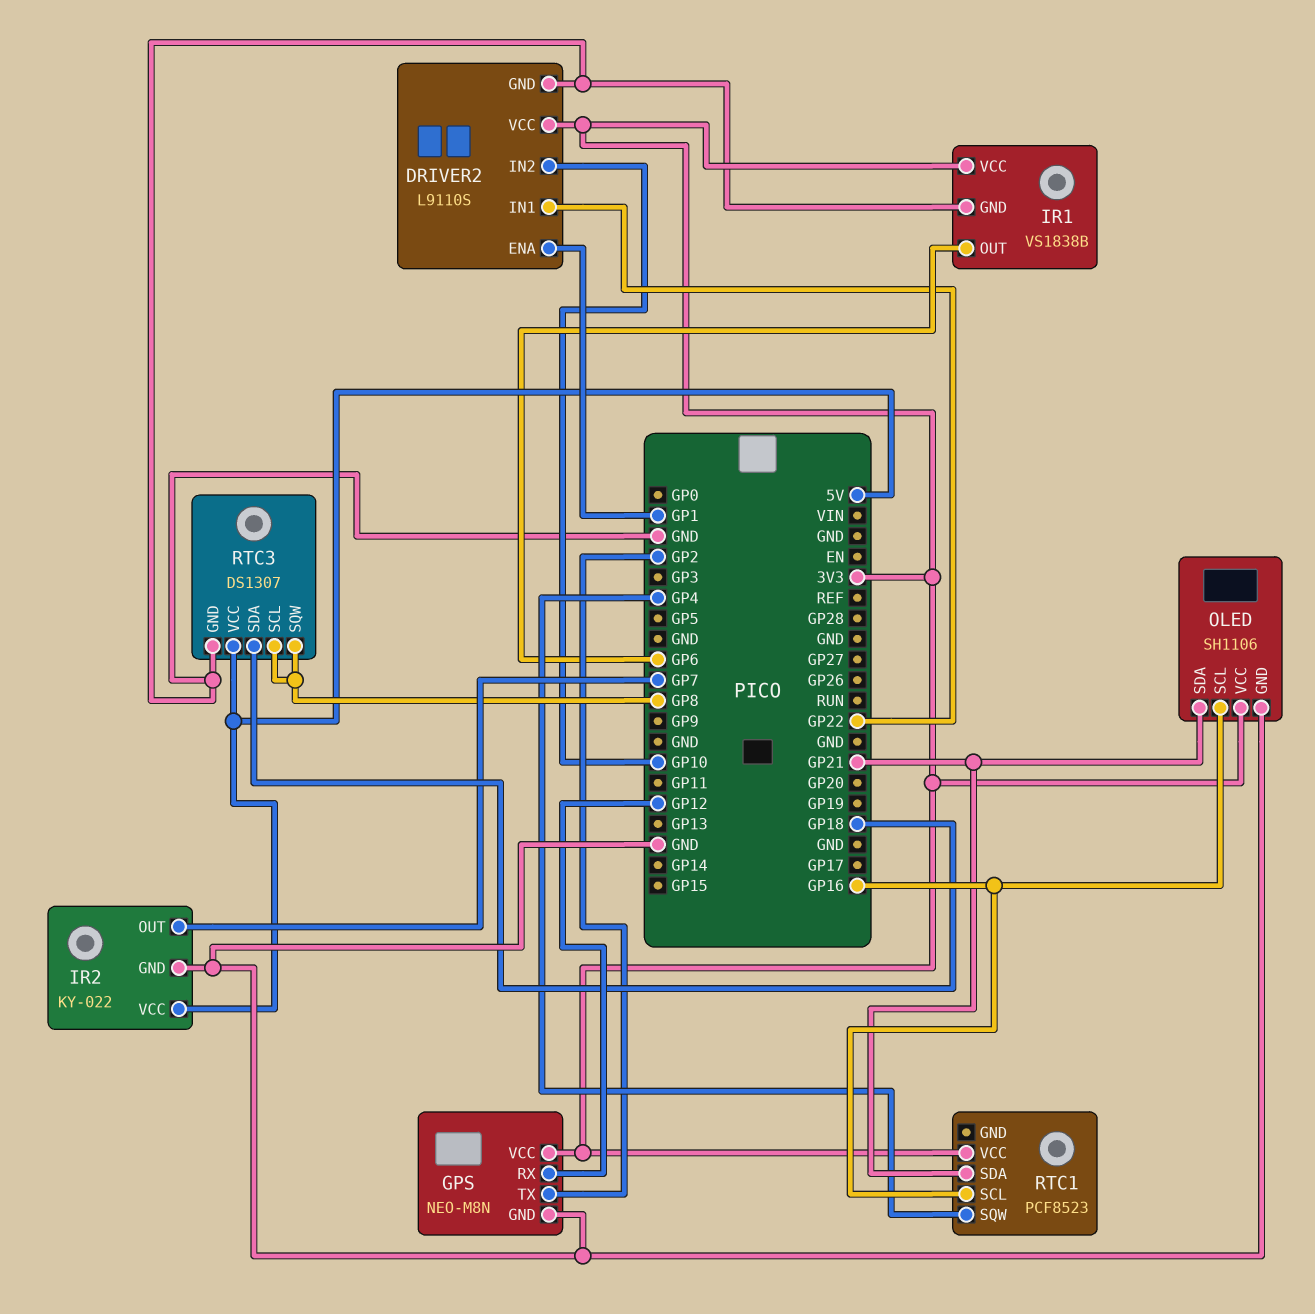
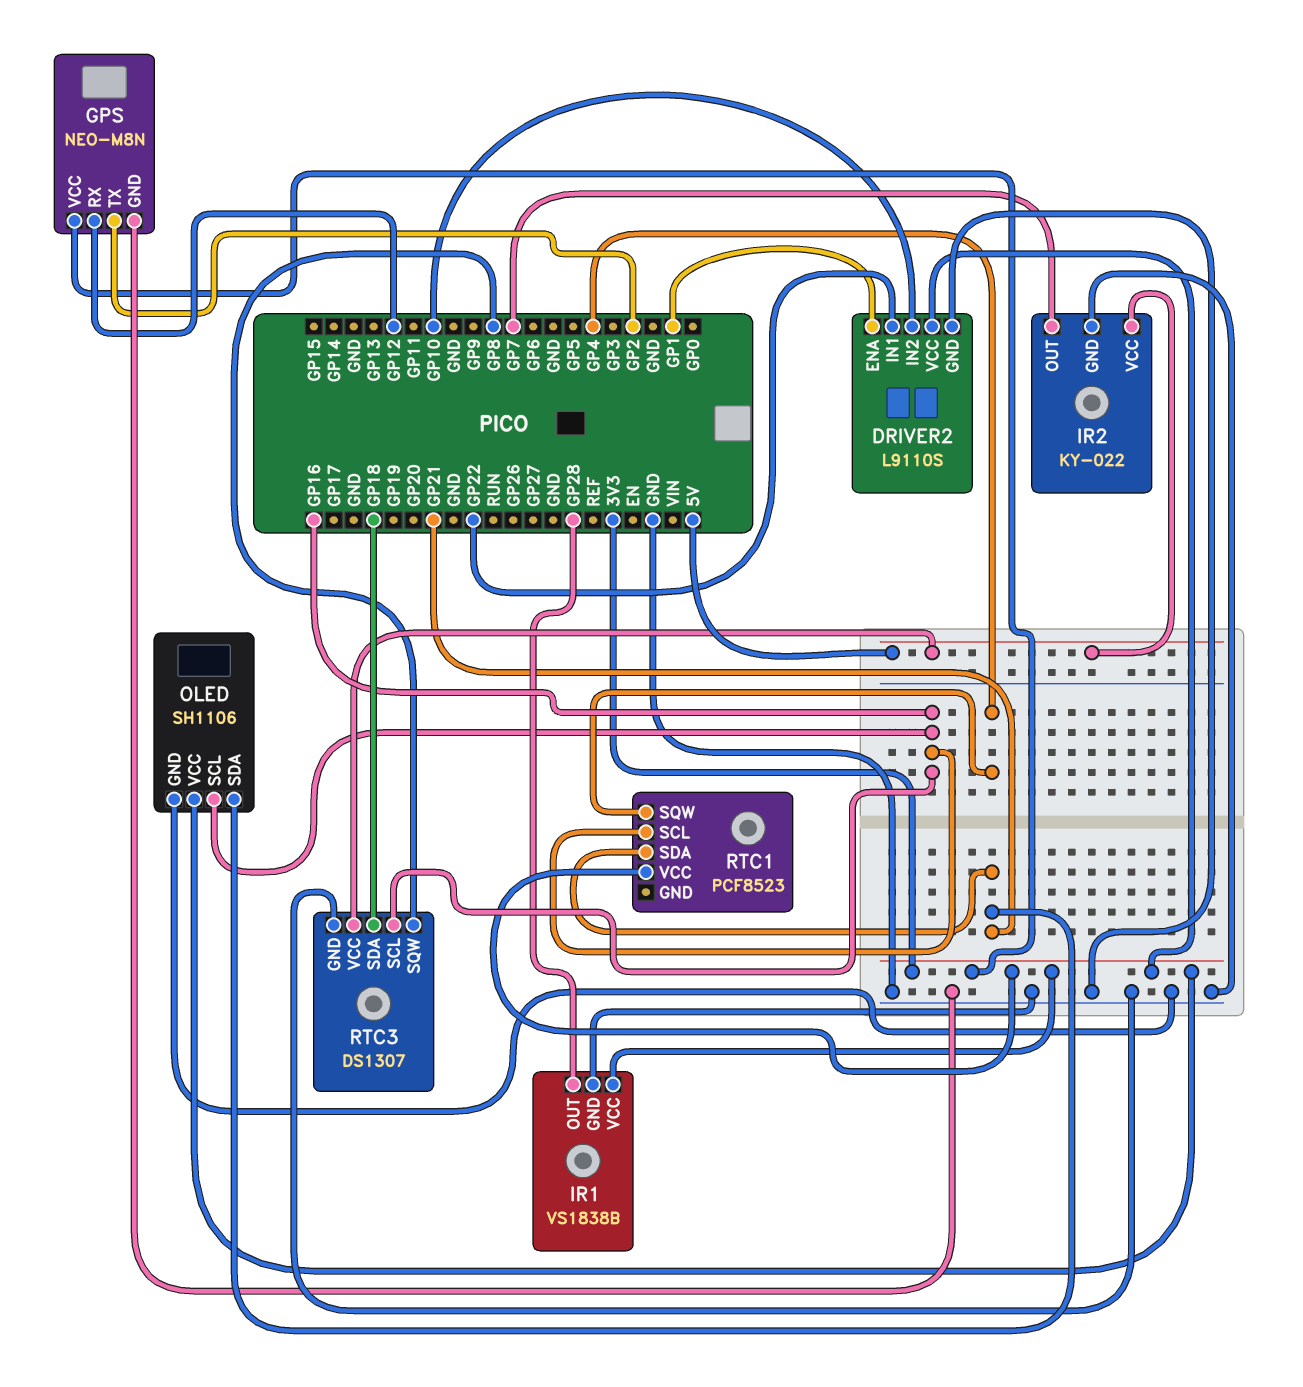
IR1 pin OUT: GP6 -> GP28
RTC3 pin SCL: GP8 -> GP16

